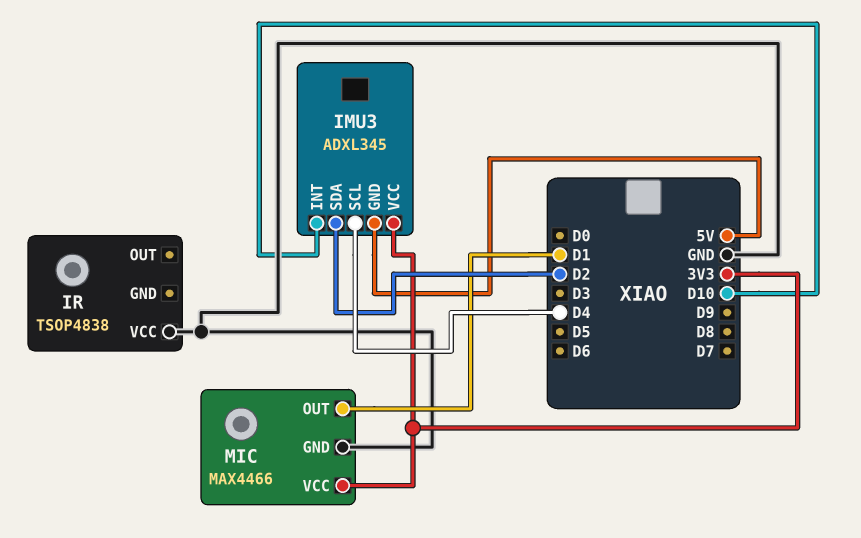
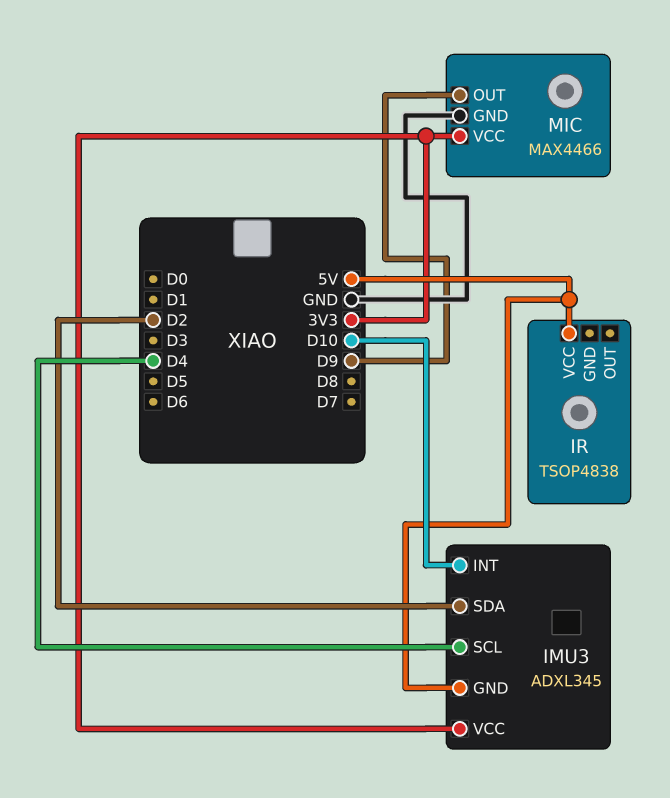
IR pin VCC: GND -> 5V
MIC pin OUT: D1 -> D9

